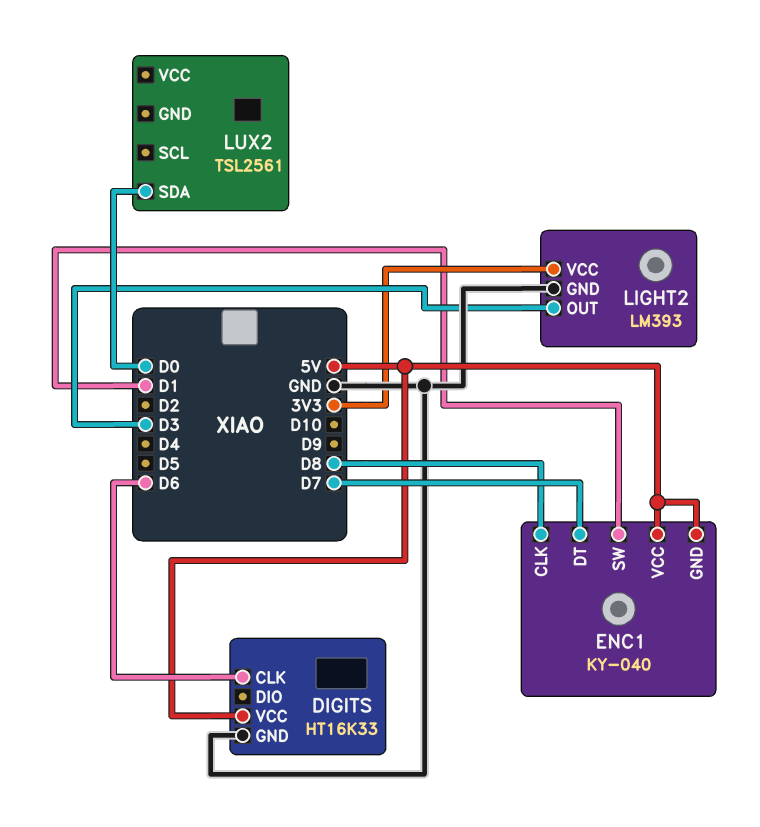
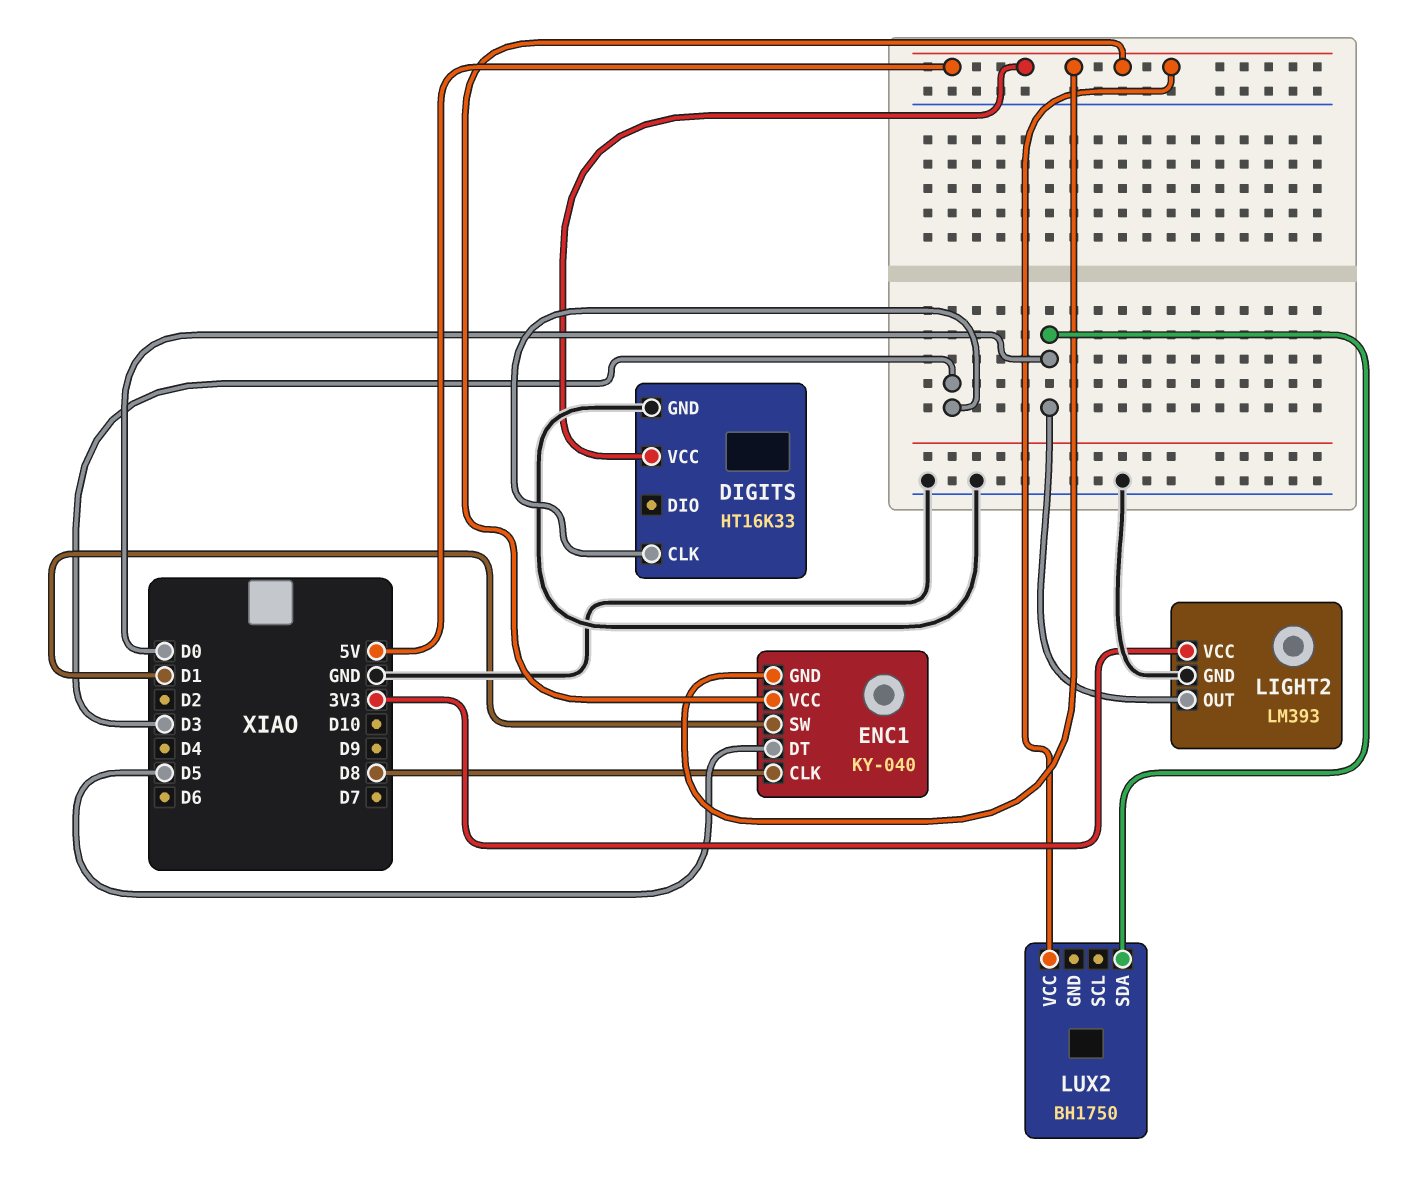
DIGITS pin CLK: D6 -> D3
ENC1 pin DT: D7 -> D5
LIGHT2 pin OUT: D3 -> D0
LUX2: TSL2561 -> BH1750
LUX2 pin VCC: none -> 5V

